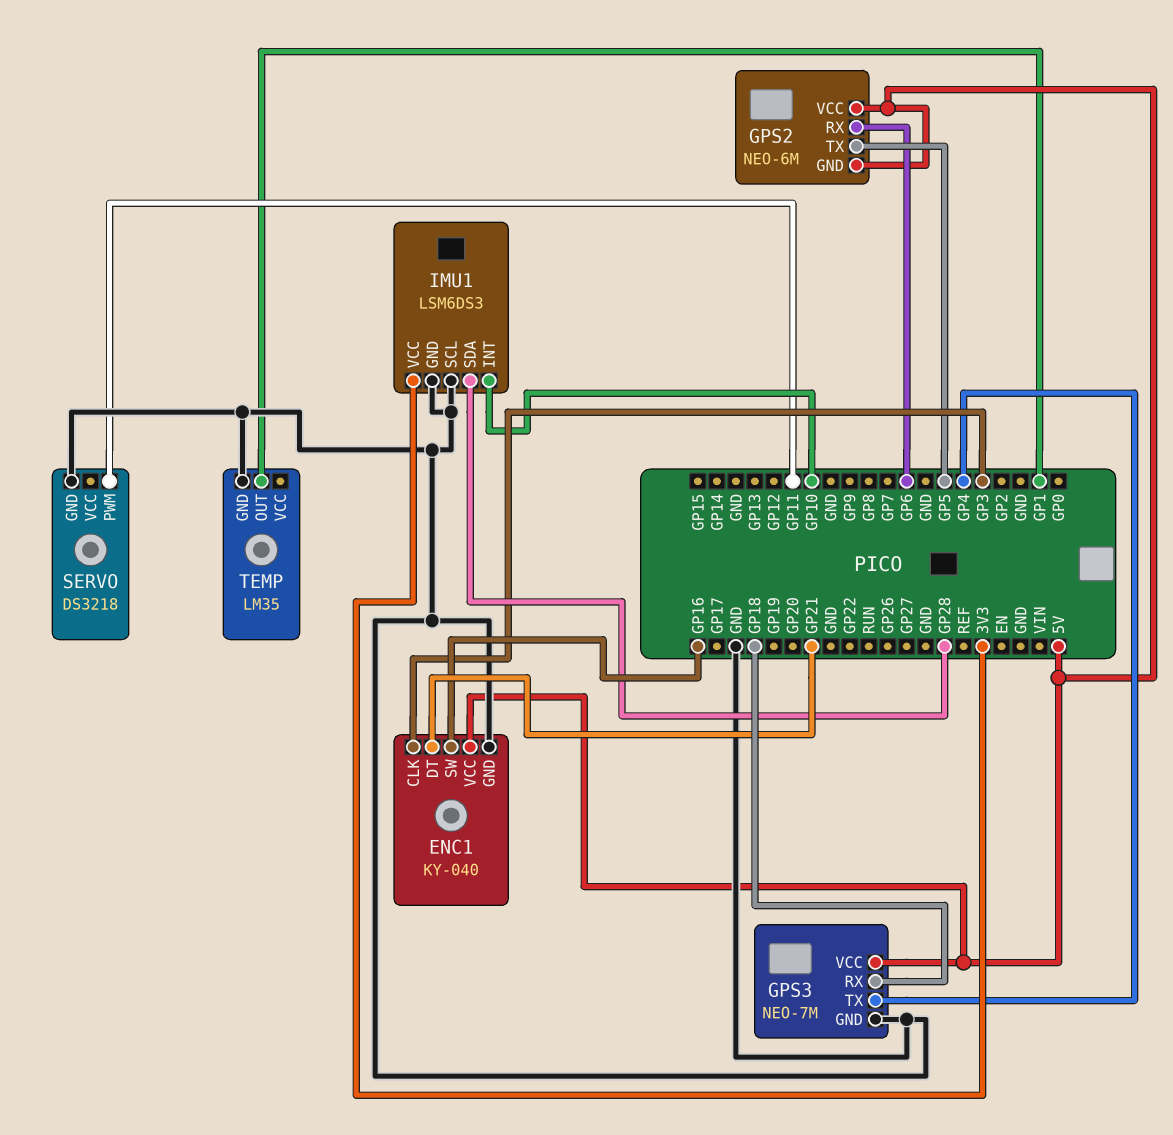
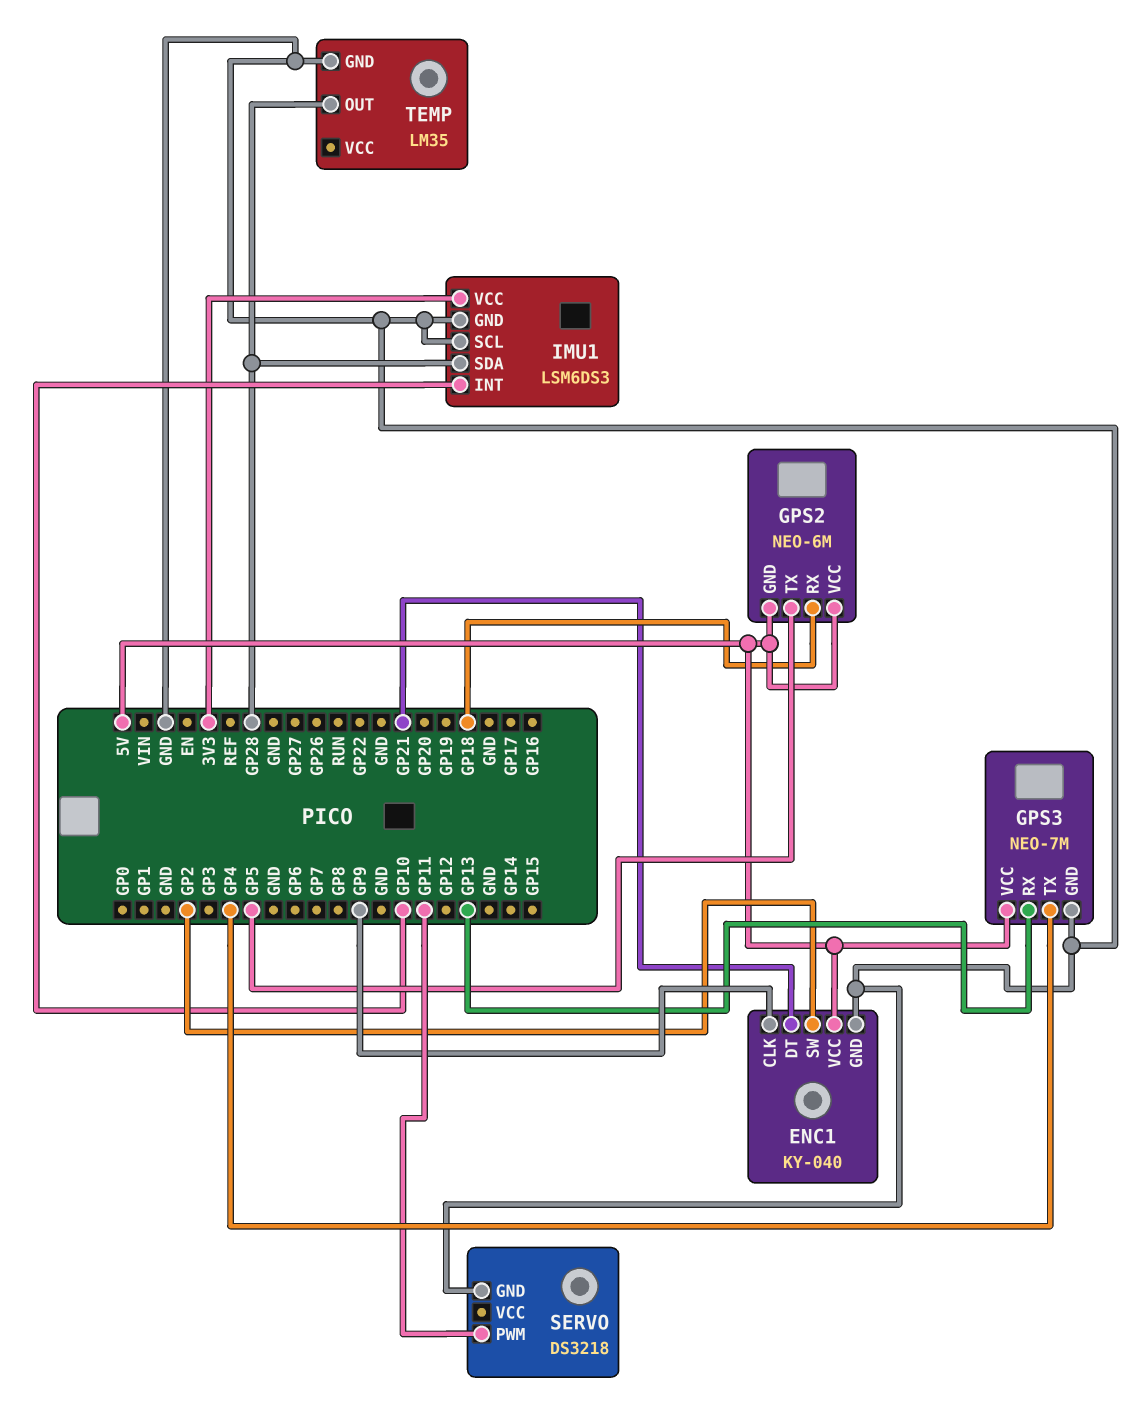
ENC1 pin CLK: GP3 -> GP9
ENC1 pin SW: GP16 -> GP2
GPS2 pin RX: GP6 -> GP18
GPS3 pin RX: GP18 -> GP13
TEMP pin OUT: GP1 -> GP28

